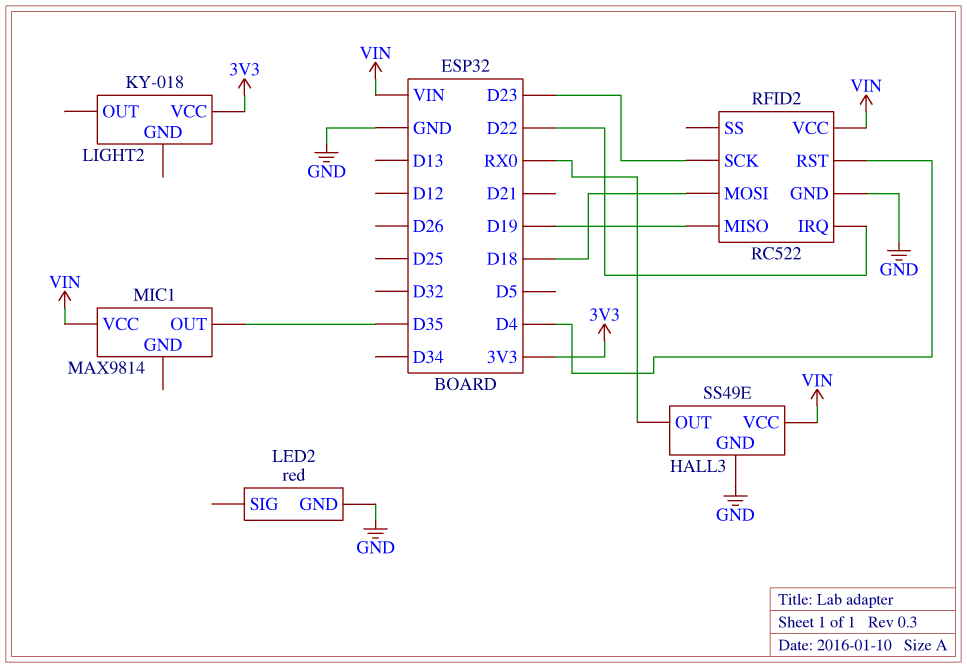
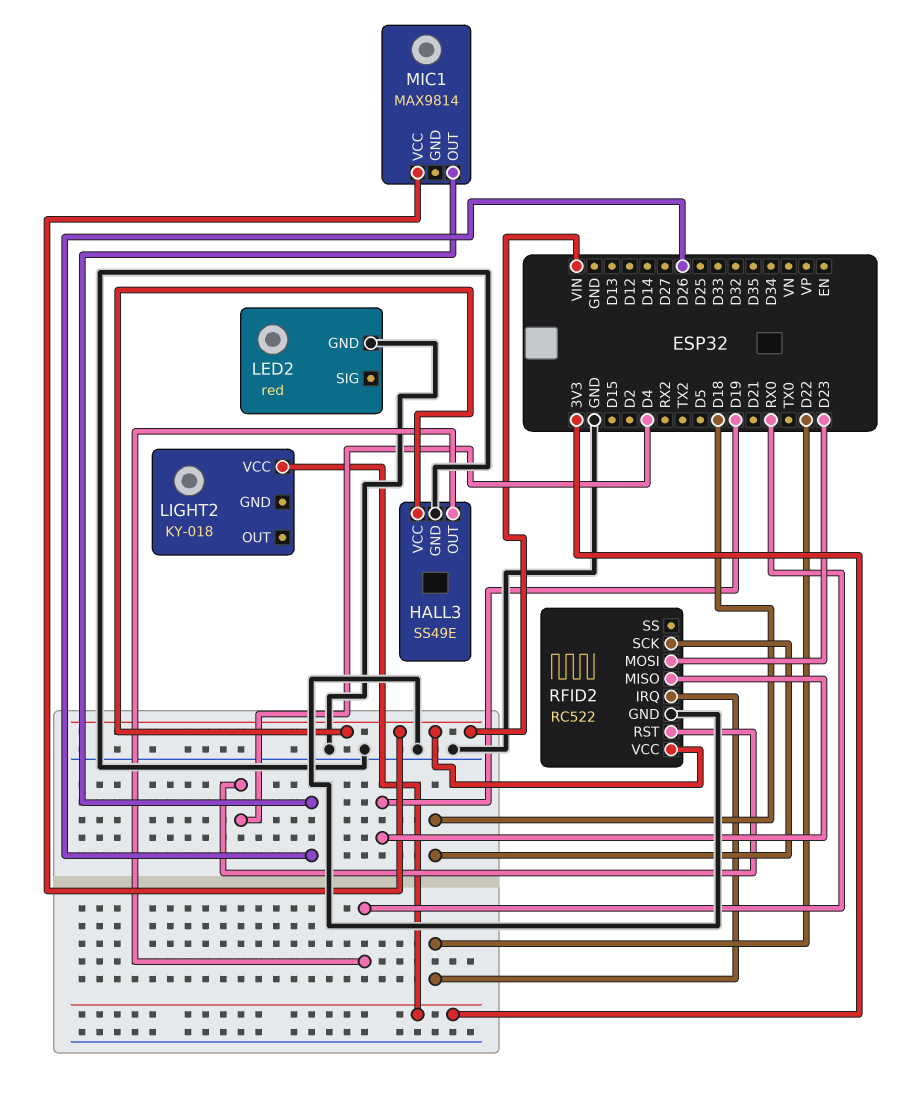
MIC1 pin OUT: D35 -> D26
RFID2 pin MOSI: D18 -> D23
RFID2 pin SCK: D23 -> D18

